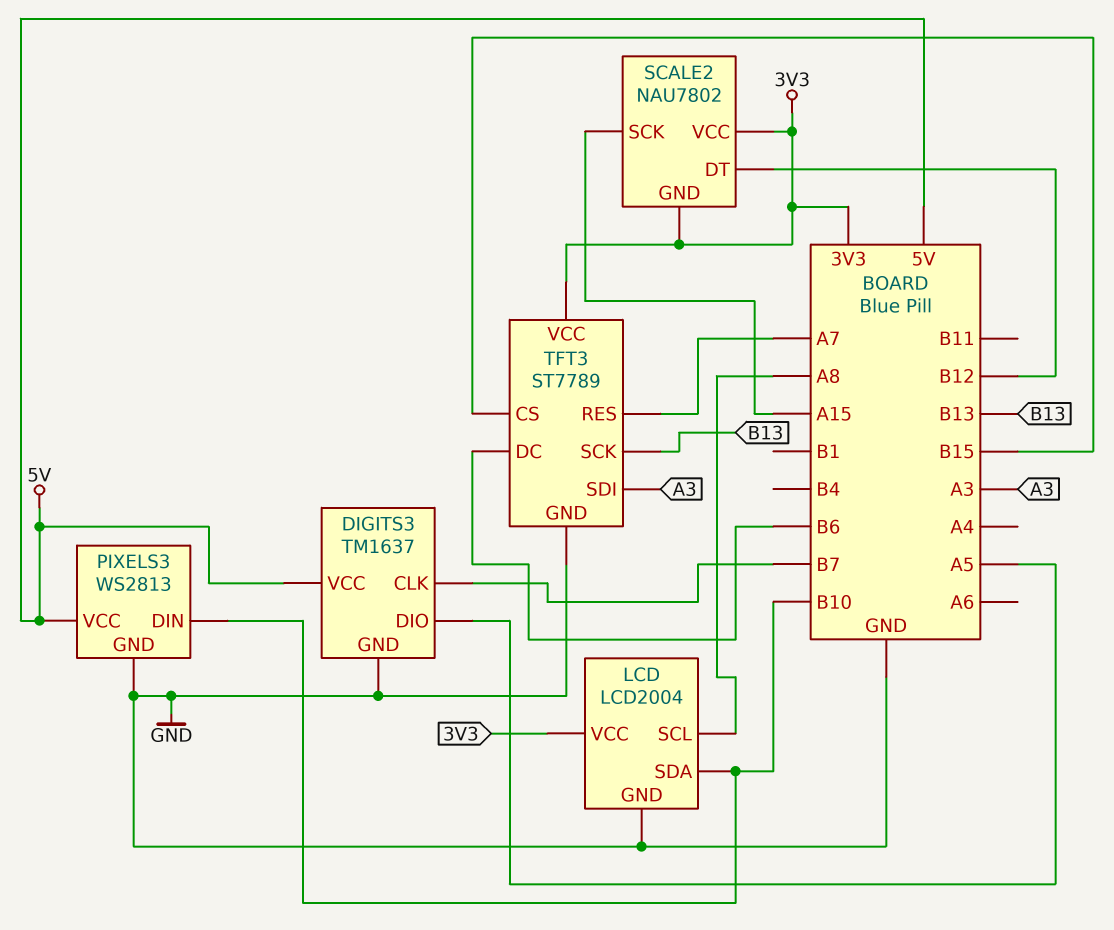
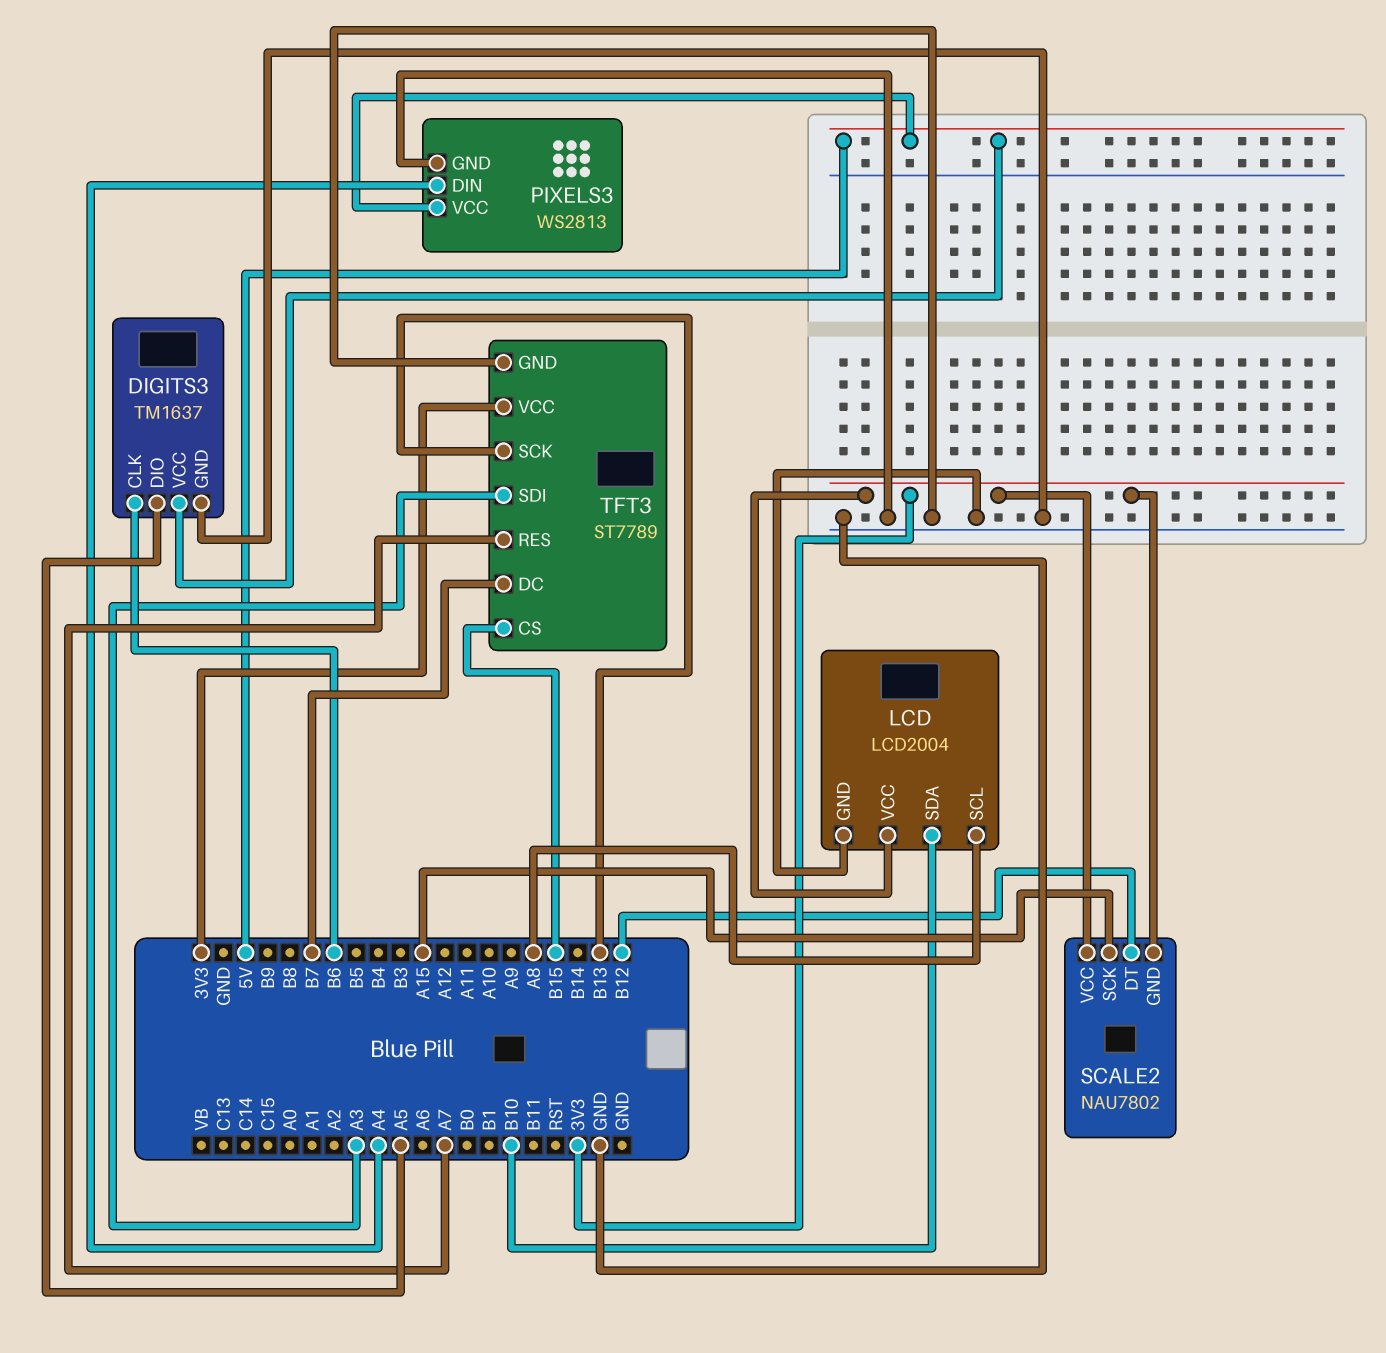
DIGITS3 pin CLK: B7 -> B6
PIXELS3 pin DIN: B10 -> A4
TFT3 pin DC: B6 -> B7

